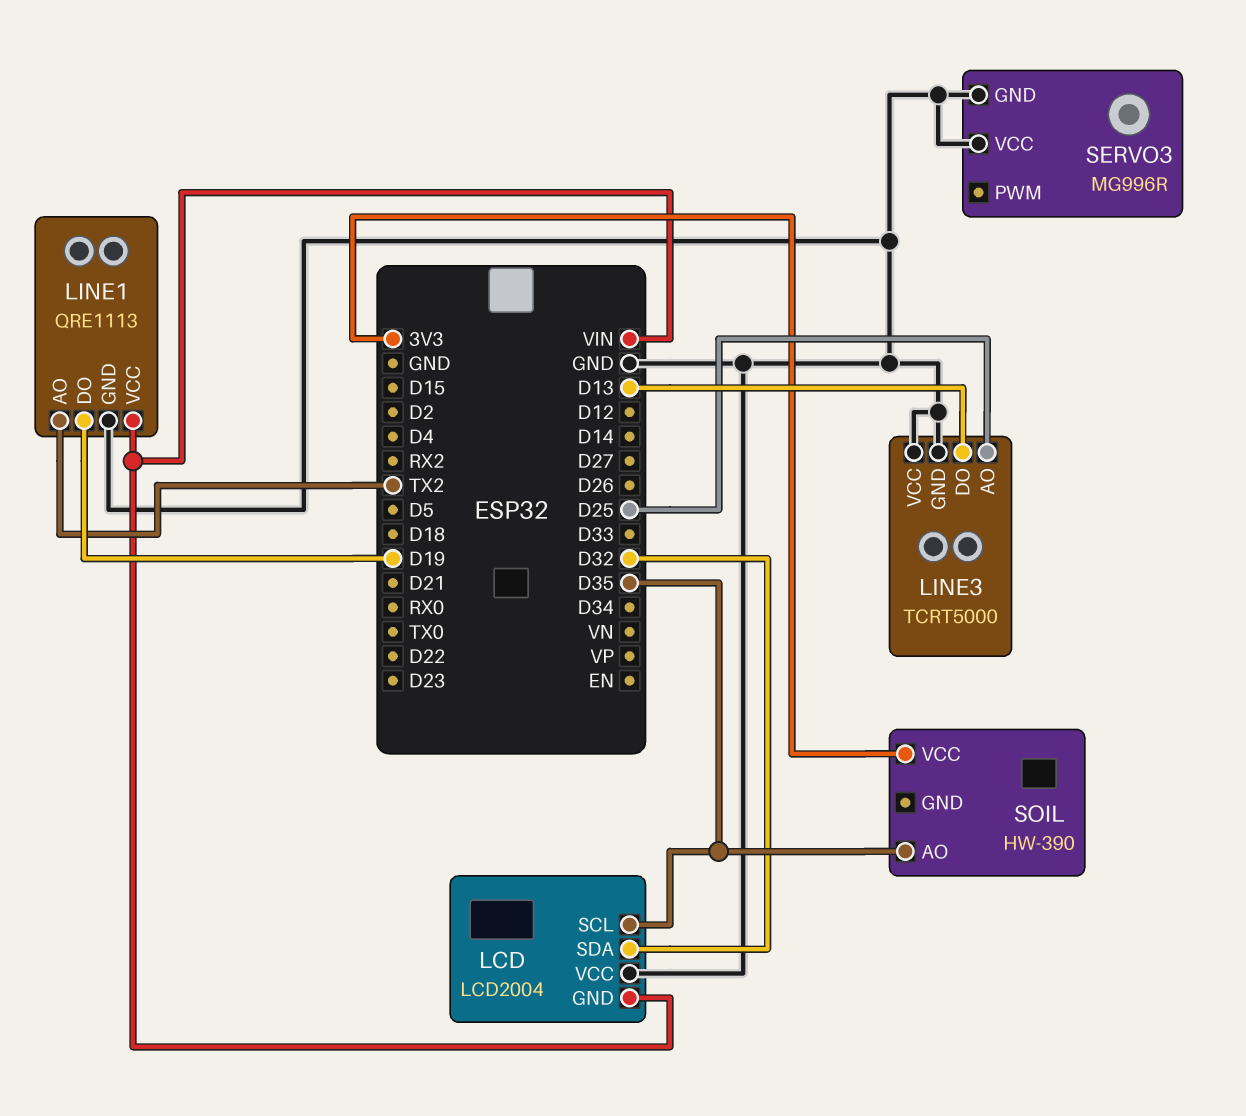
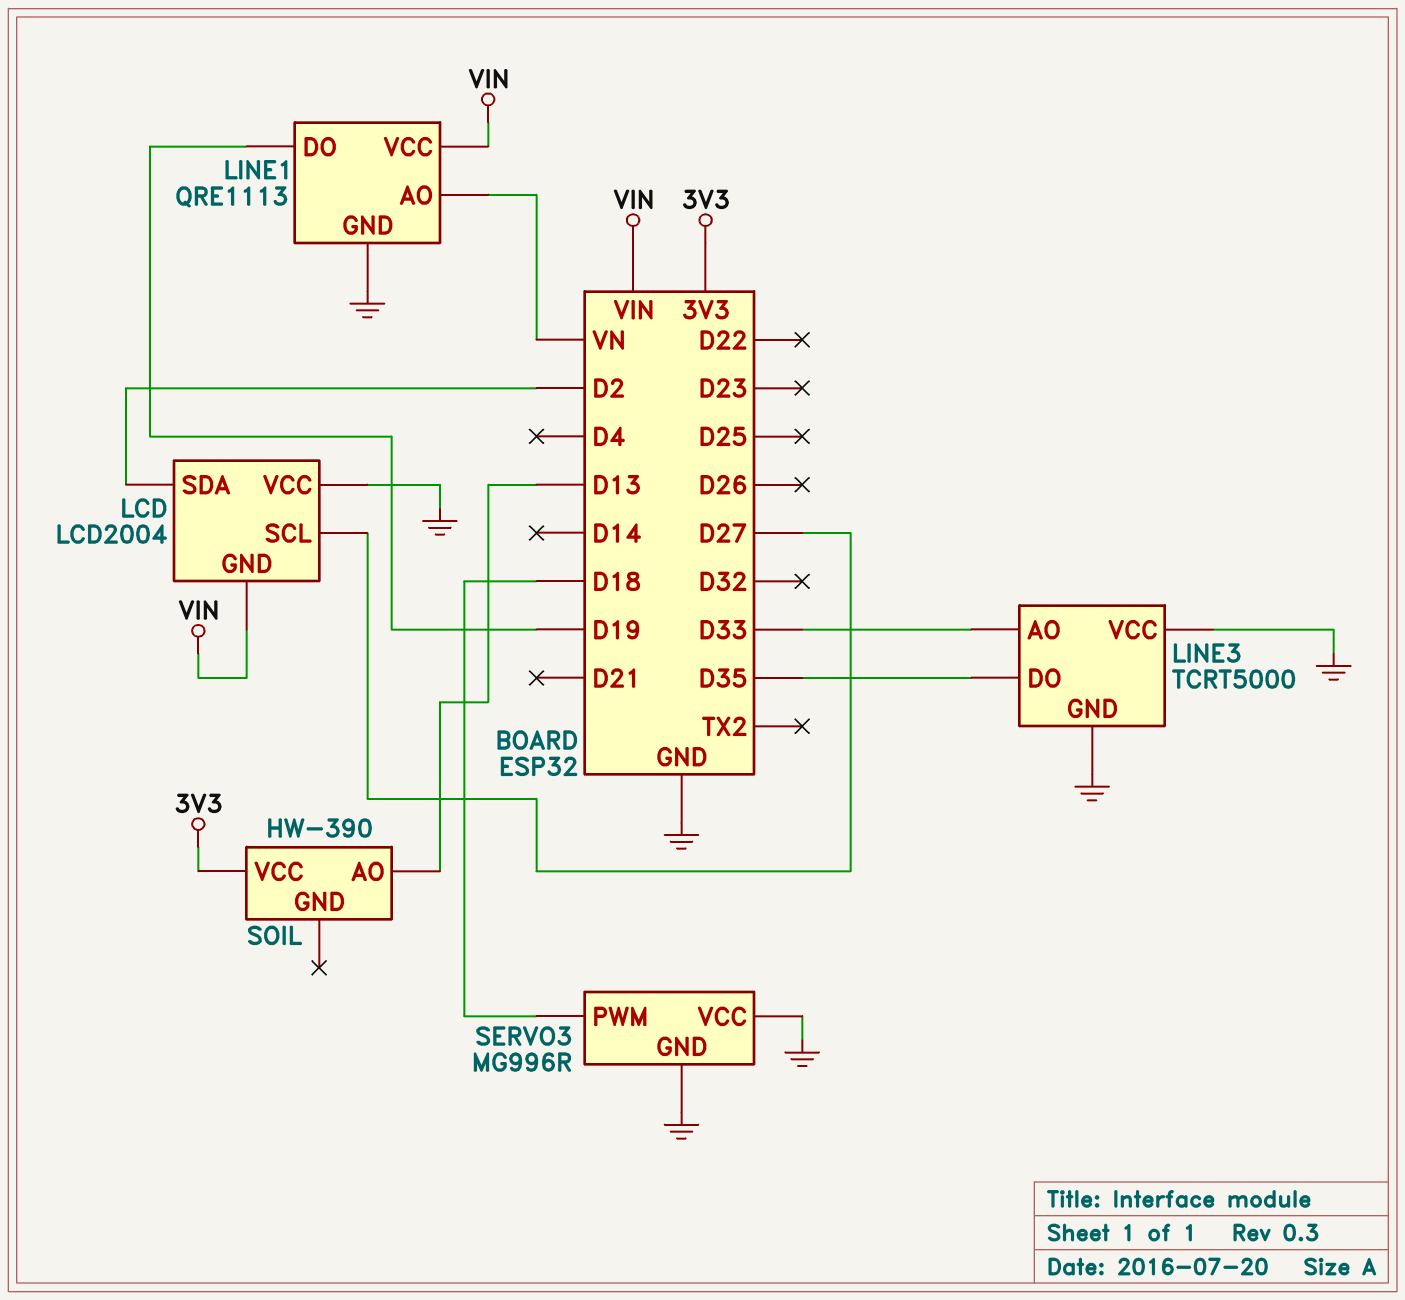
LCD pin SCL: D35 -> D27
LCD pin SDA: D32 -> D2
LINE1 pin AO: TX2 -> VN
LINE3 pin AO: D25 -> D33
LINE3 pin DO: D13 -> D35
SERVO3 pin PWM: none -> D18
SOIL pin AO: D35 -> D13

